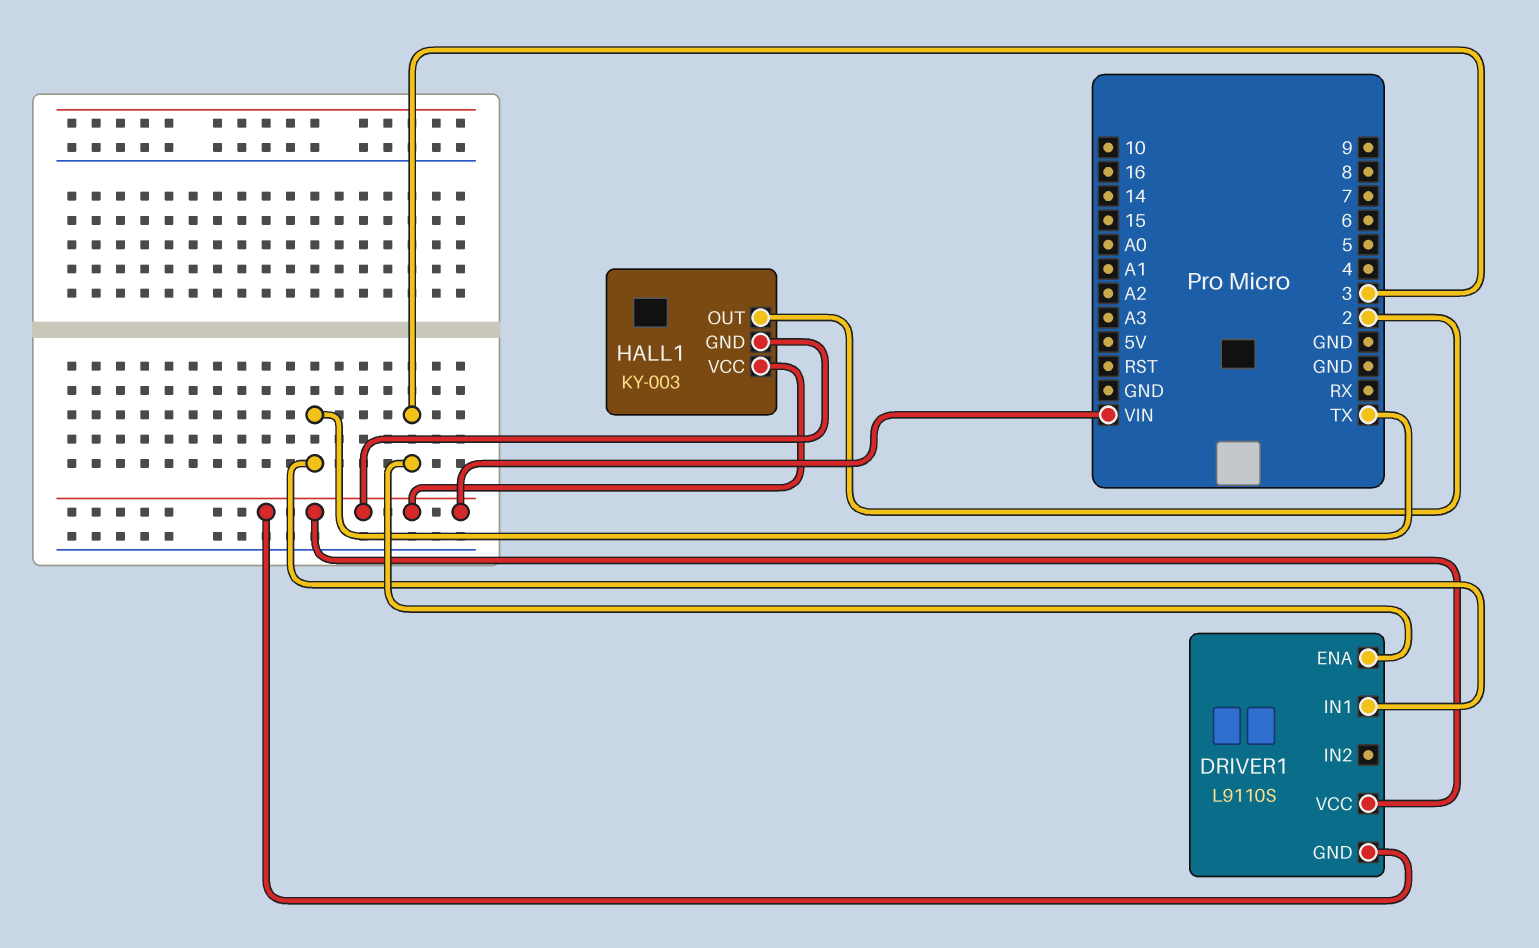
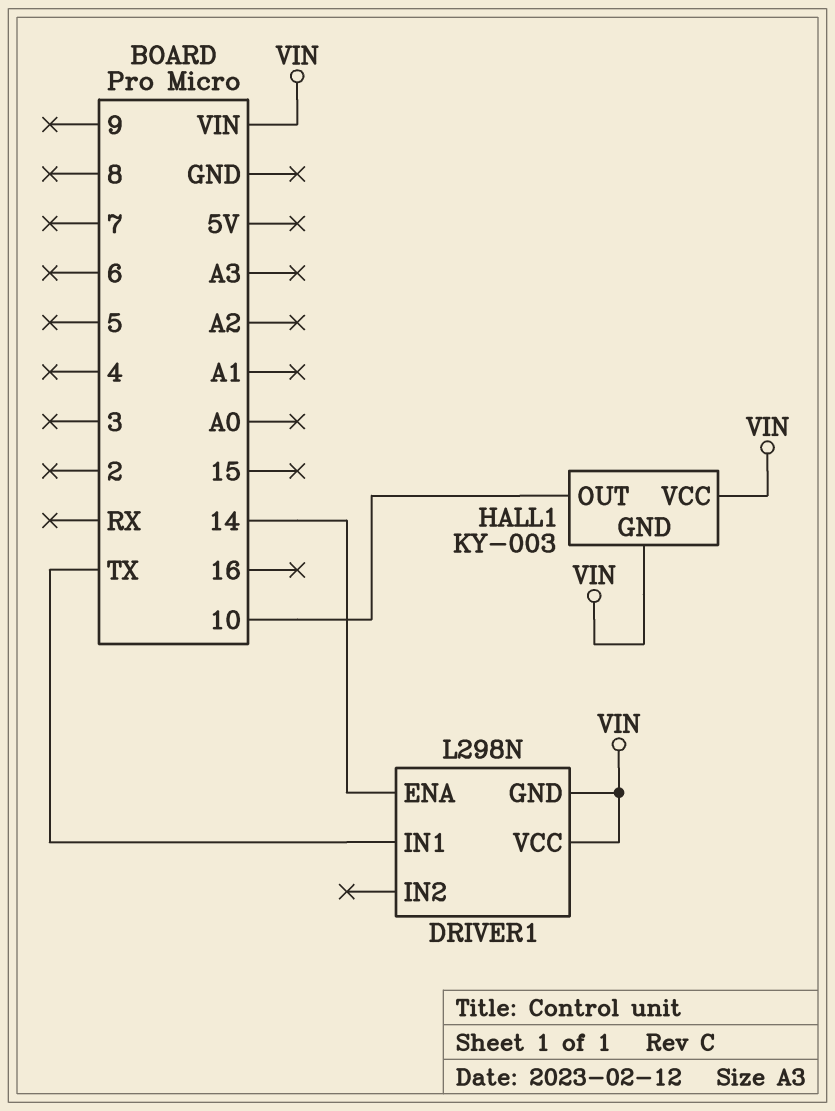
DRIVER1: L9110S -> L298N
DRIVER1 pin ENA: 3 -> 14
HALL1 pin OUT: 2 -> 10

